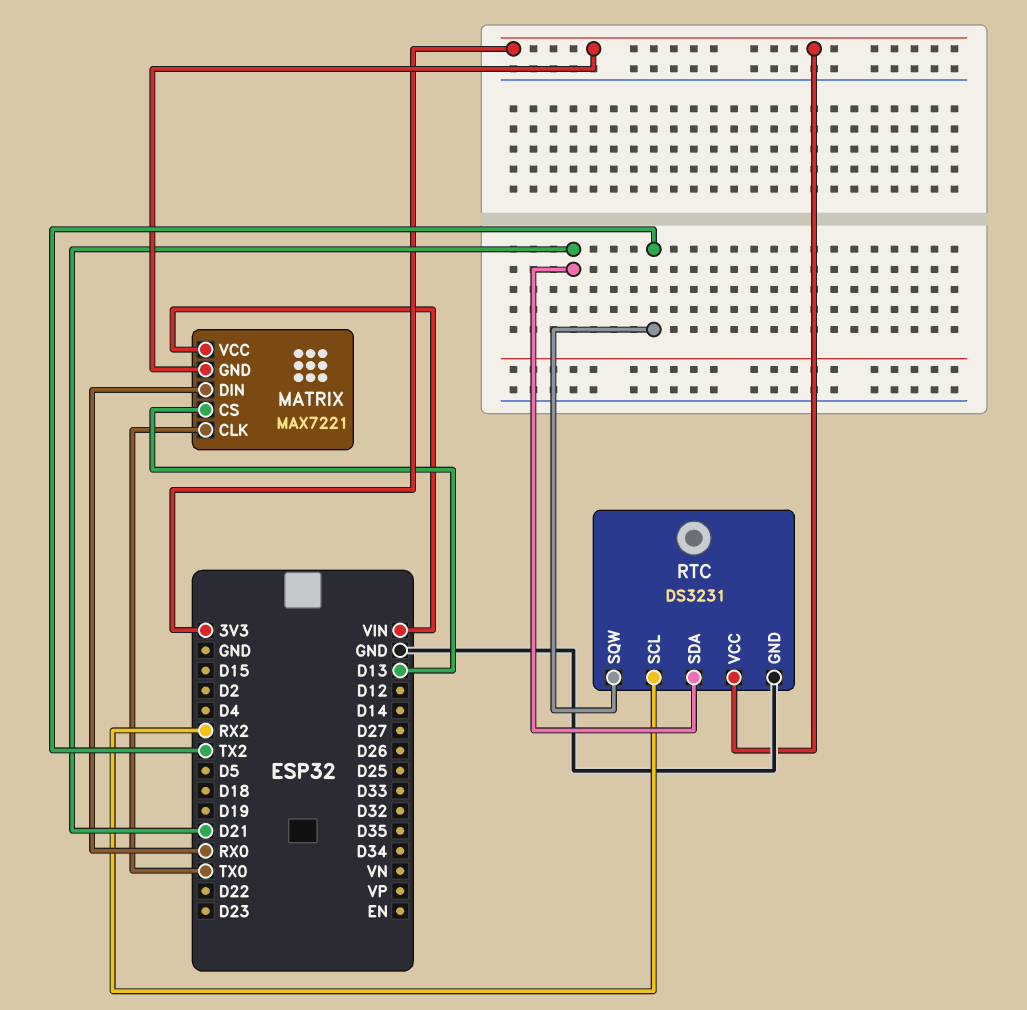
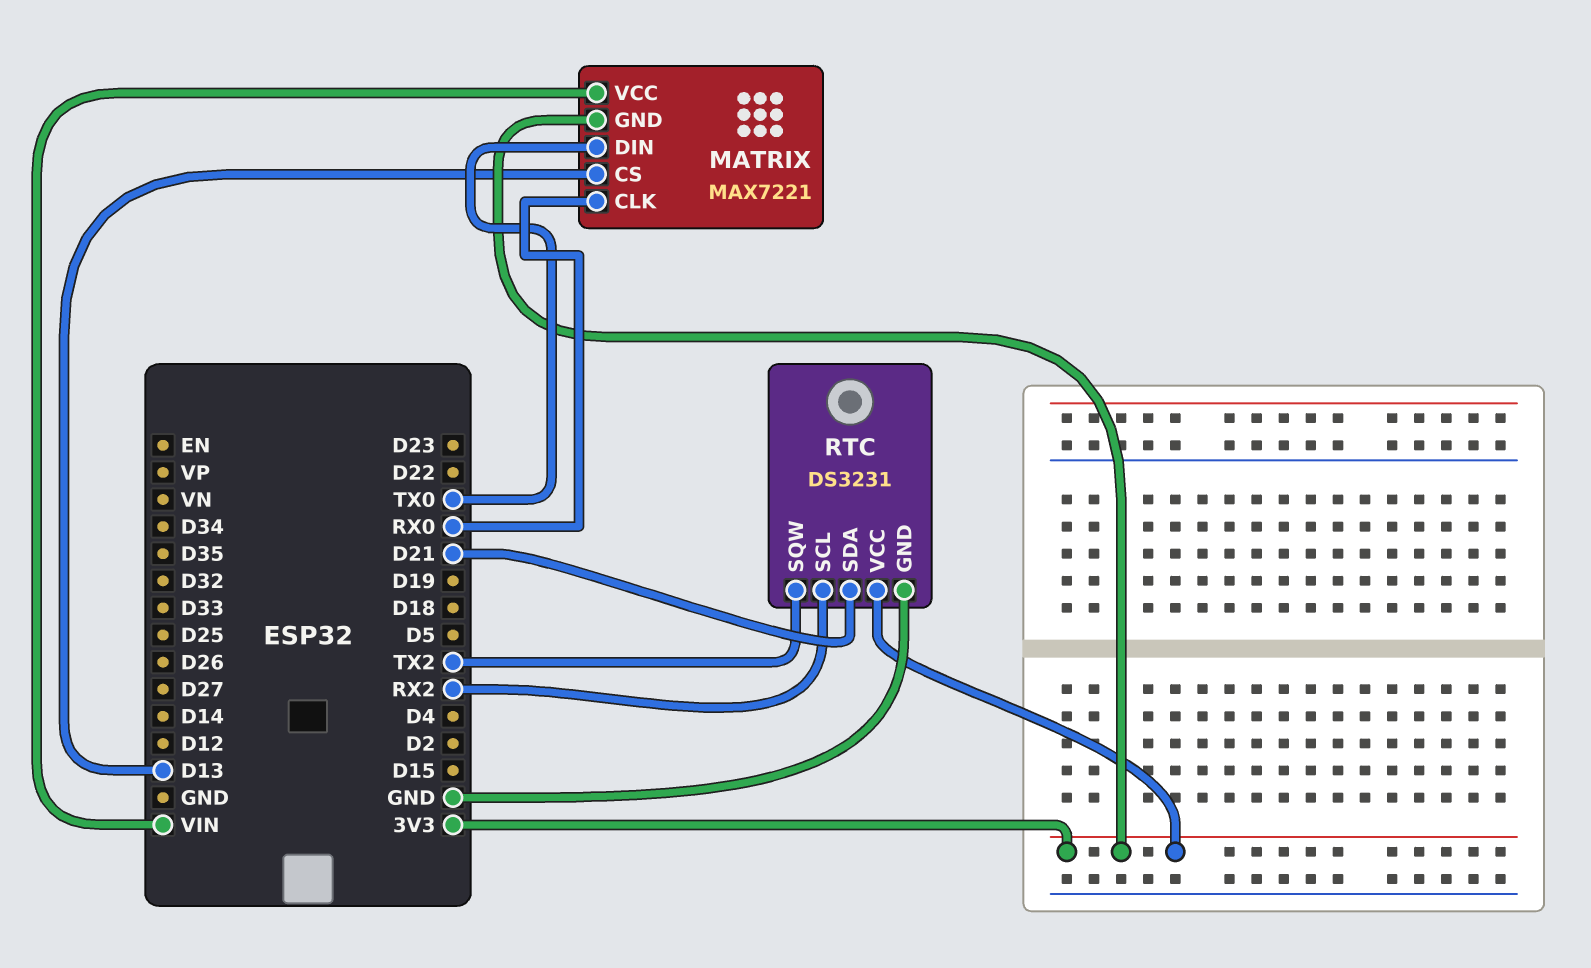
MATRIX pin CLK: TX0 -> RX0
MATRIX pin DIN: RX0 -> TX0

